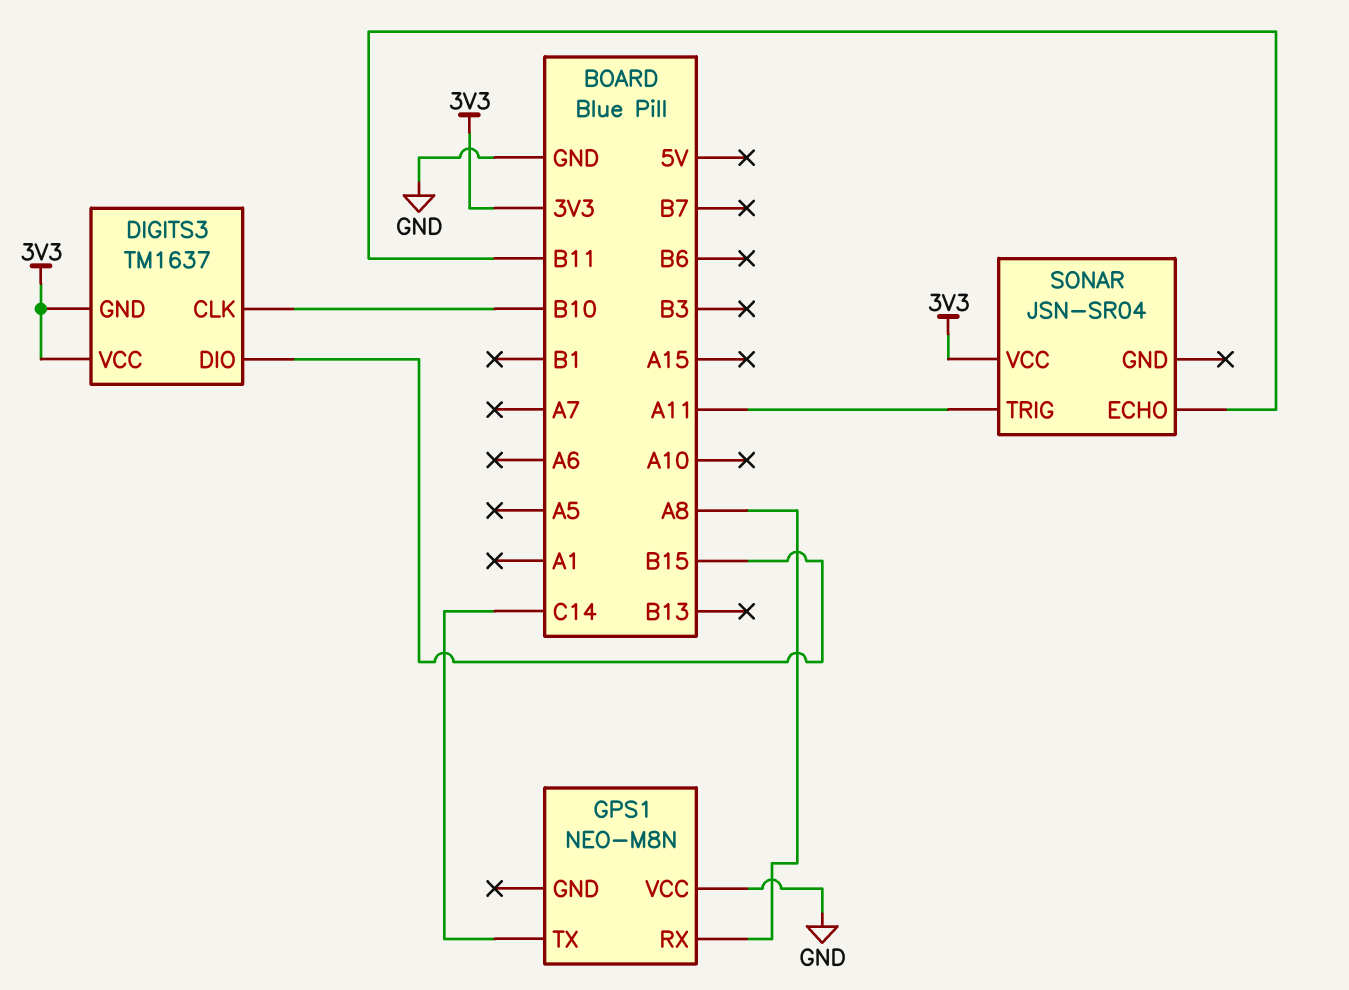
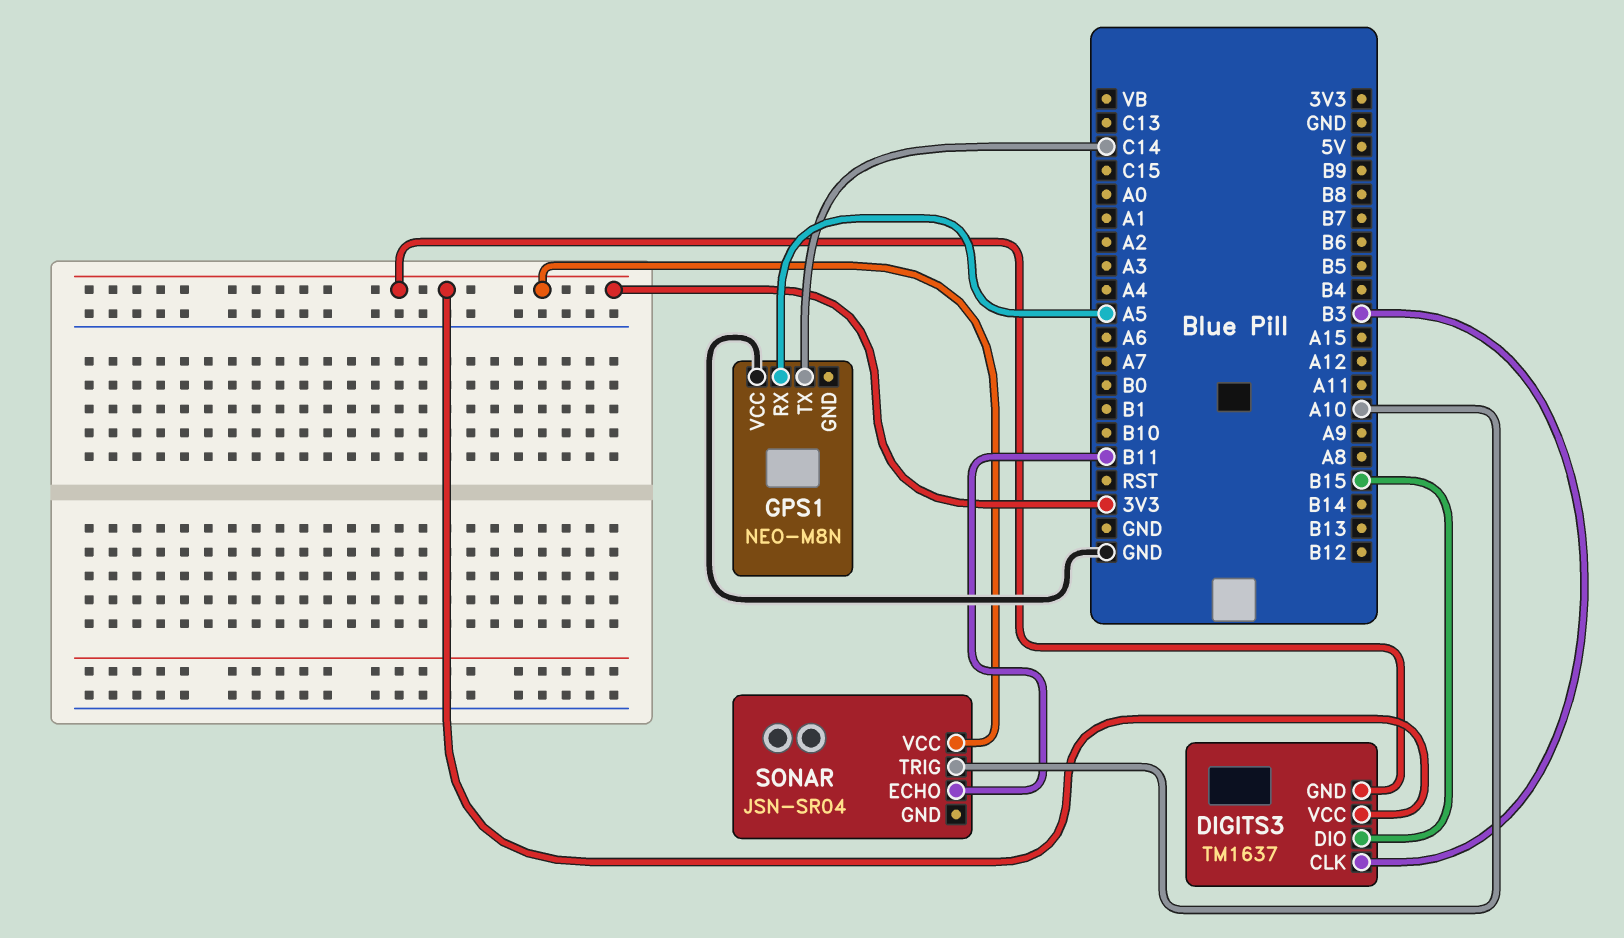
DIGITS3 pin CLK: B10 -> B3
GPS1 pin RX: A8 -> A5
SONAR pin TRIG: A11 -> A10

